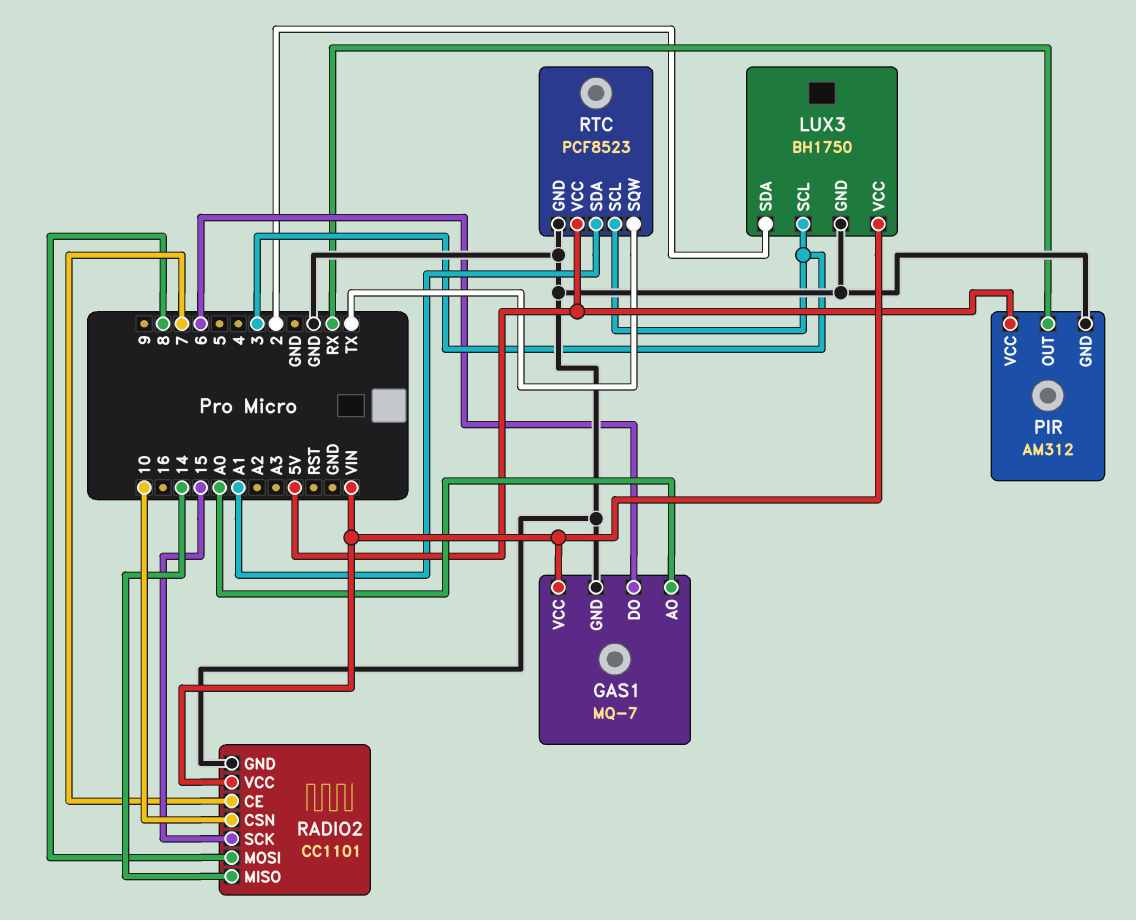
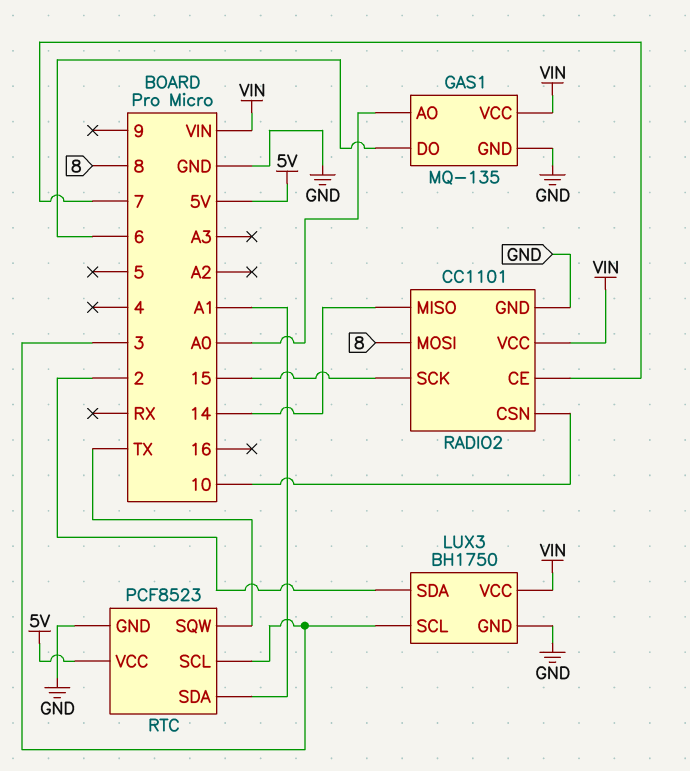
GAS1: MQ-7 -> MQ-135
PIR: AM312 -> none
PIR pin GND: GND -> none
PIR pin OUT: RX -> none
PIR pin VCC: 5V -> none

